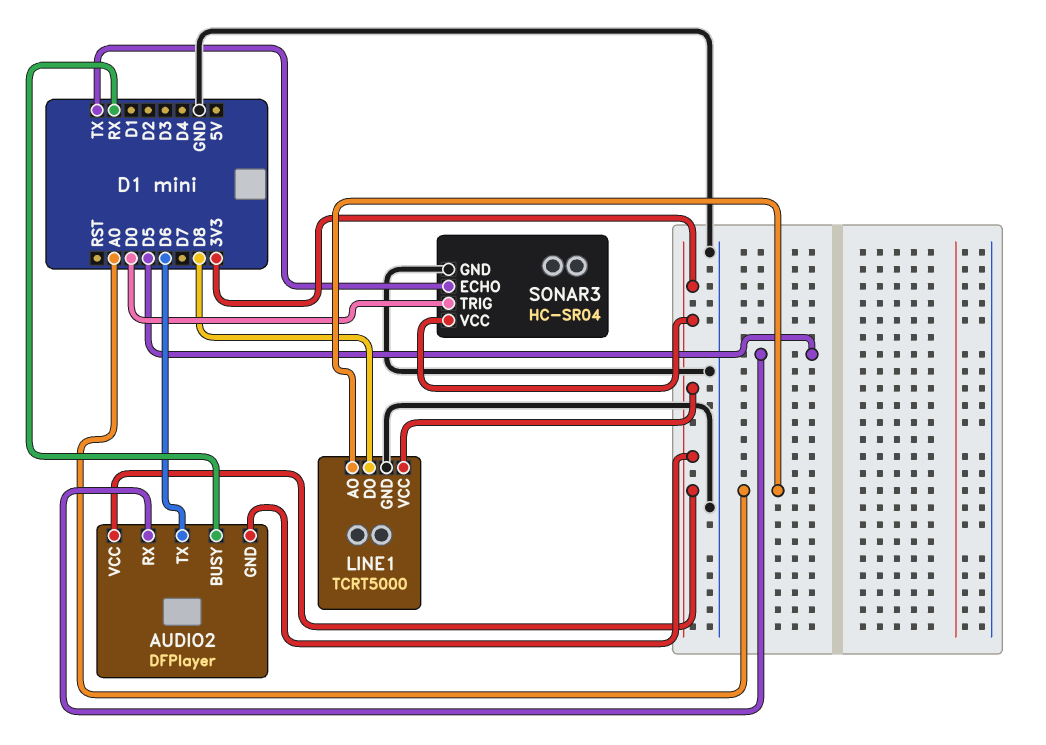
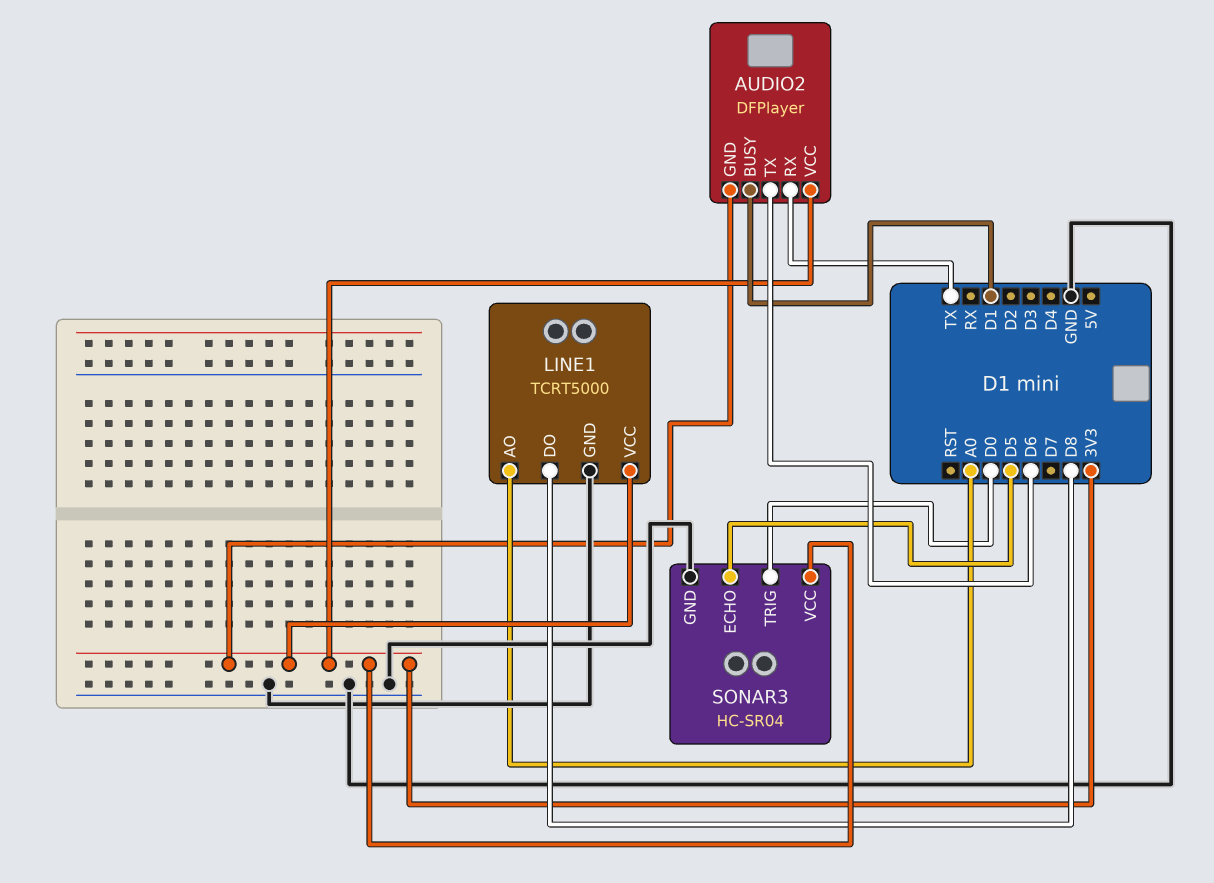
AUDIO2 pin BUSY: RX -> D1
AUDIO2 pin RX: D5 -> TX
SONAR3 pin ECHO: TX -> D5

